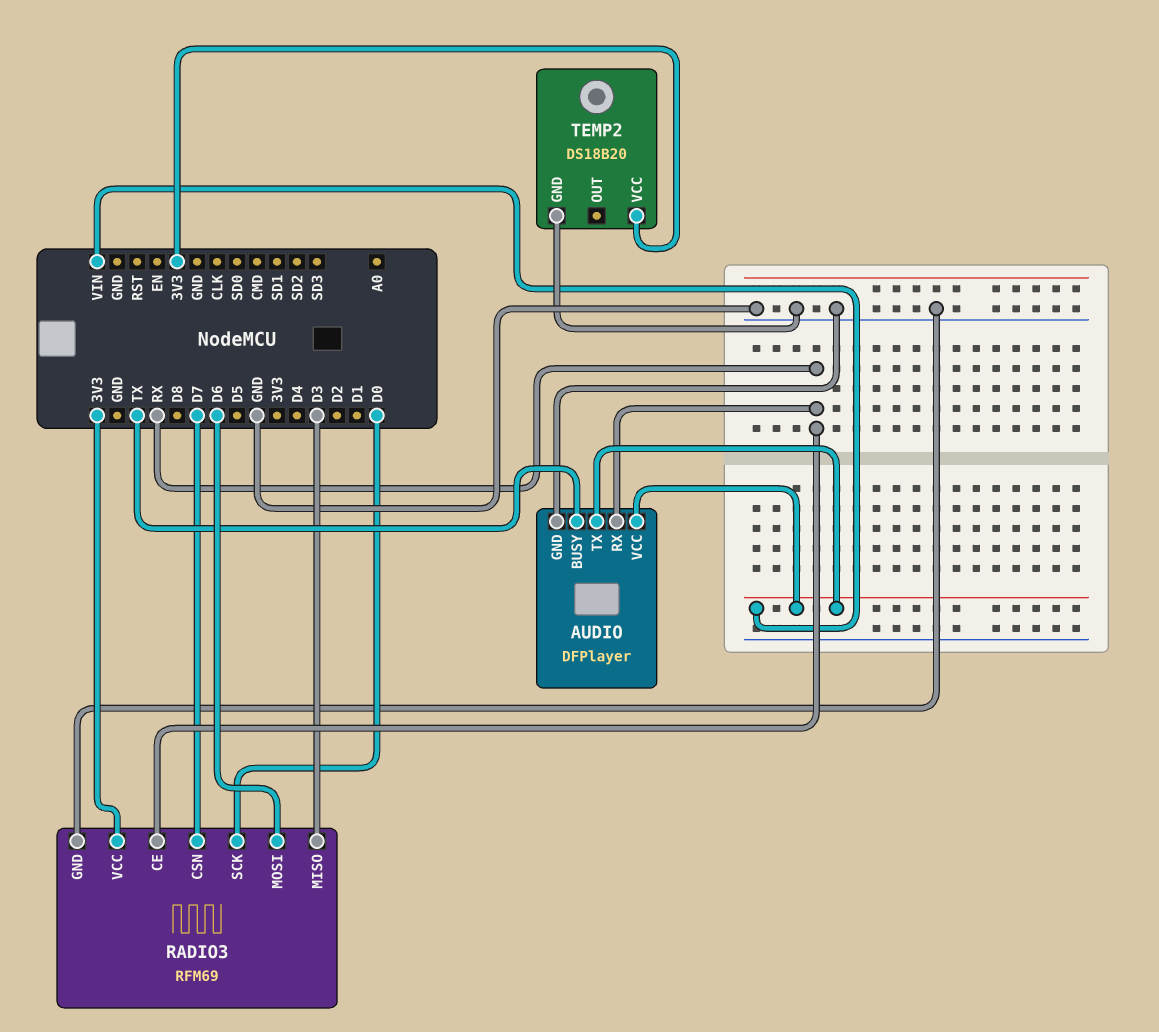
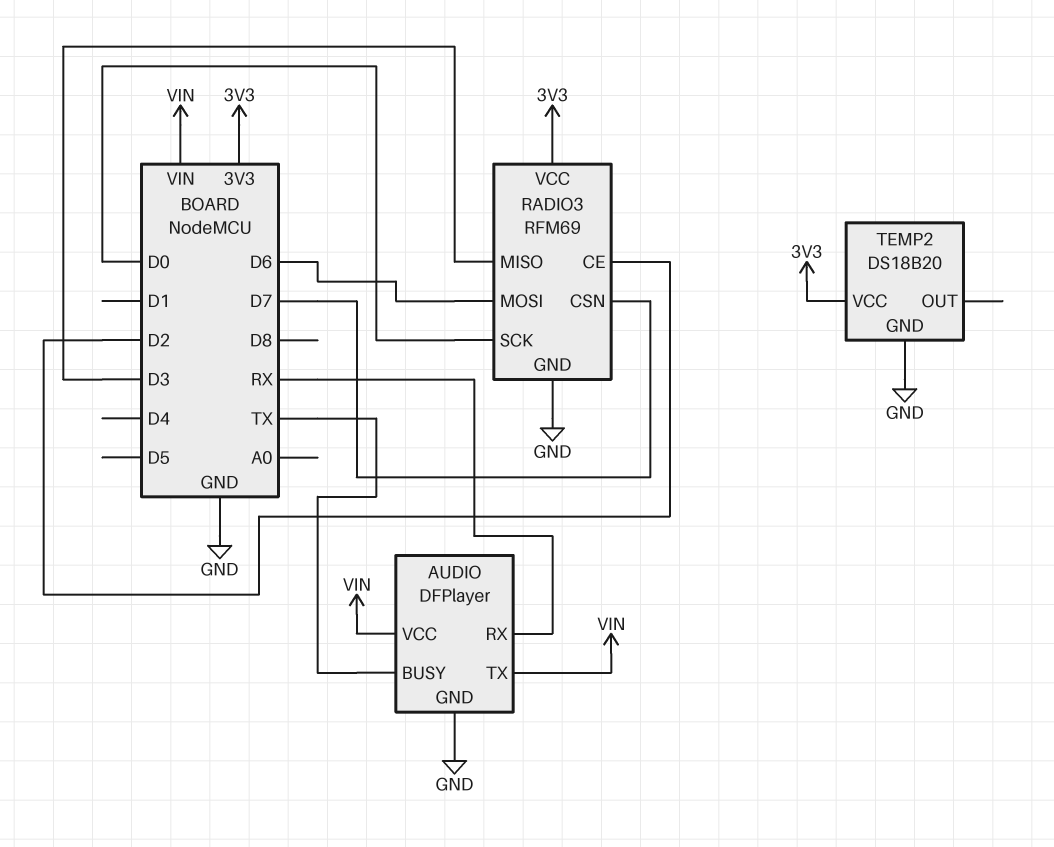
RADIO3 pin CE: RX -> D2

